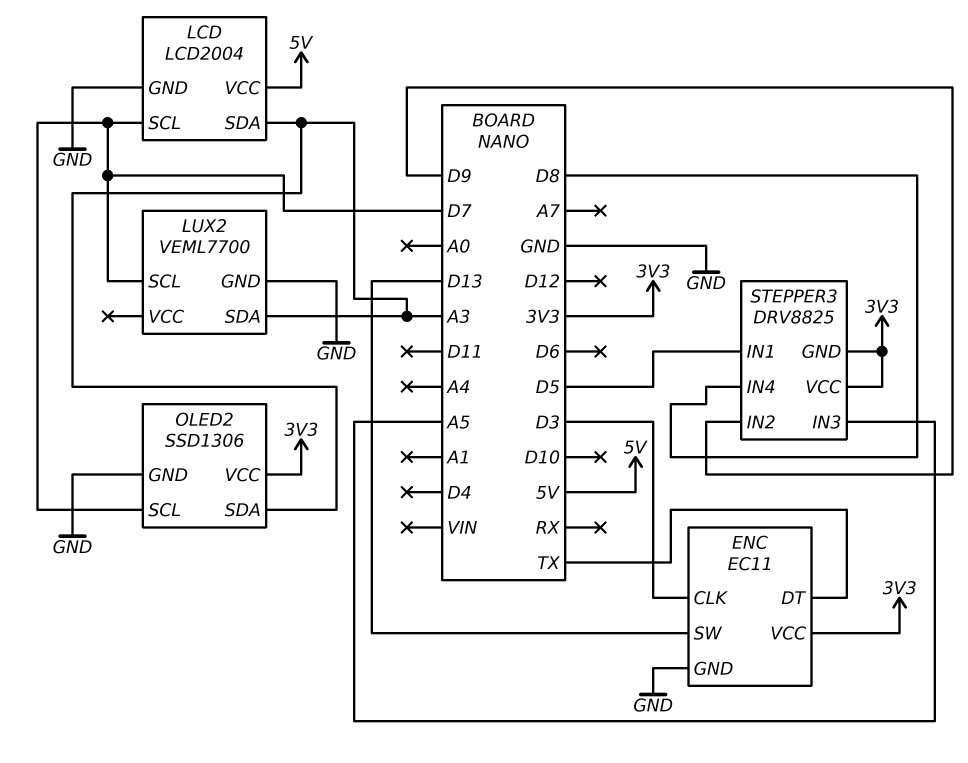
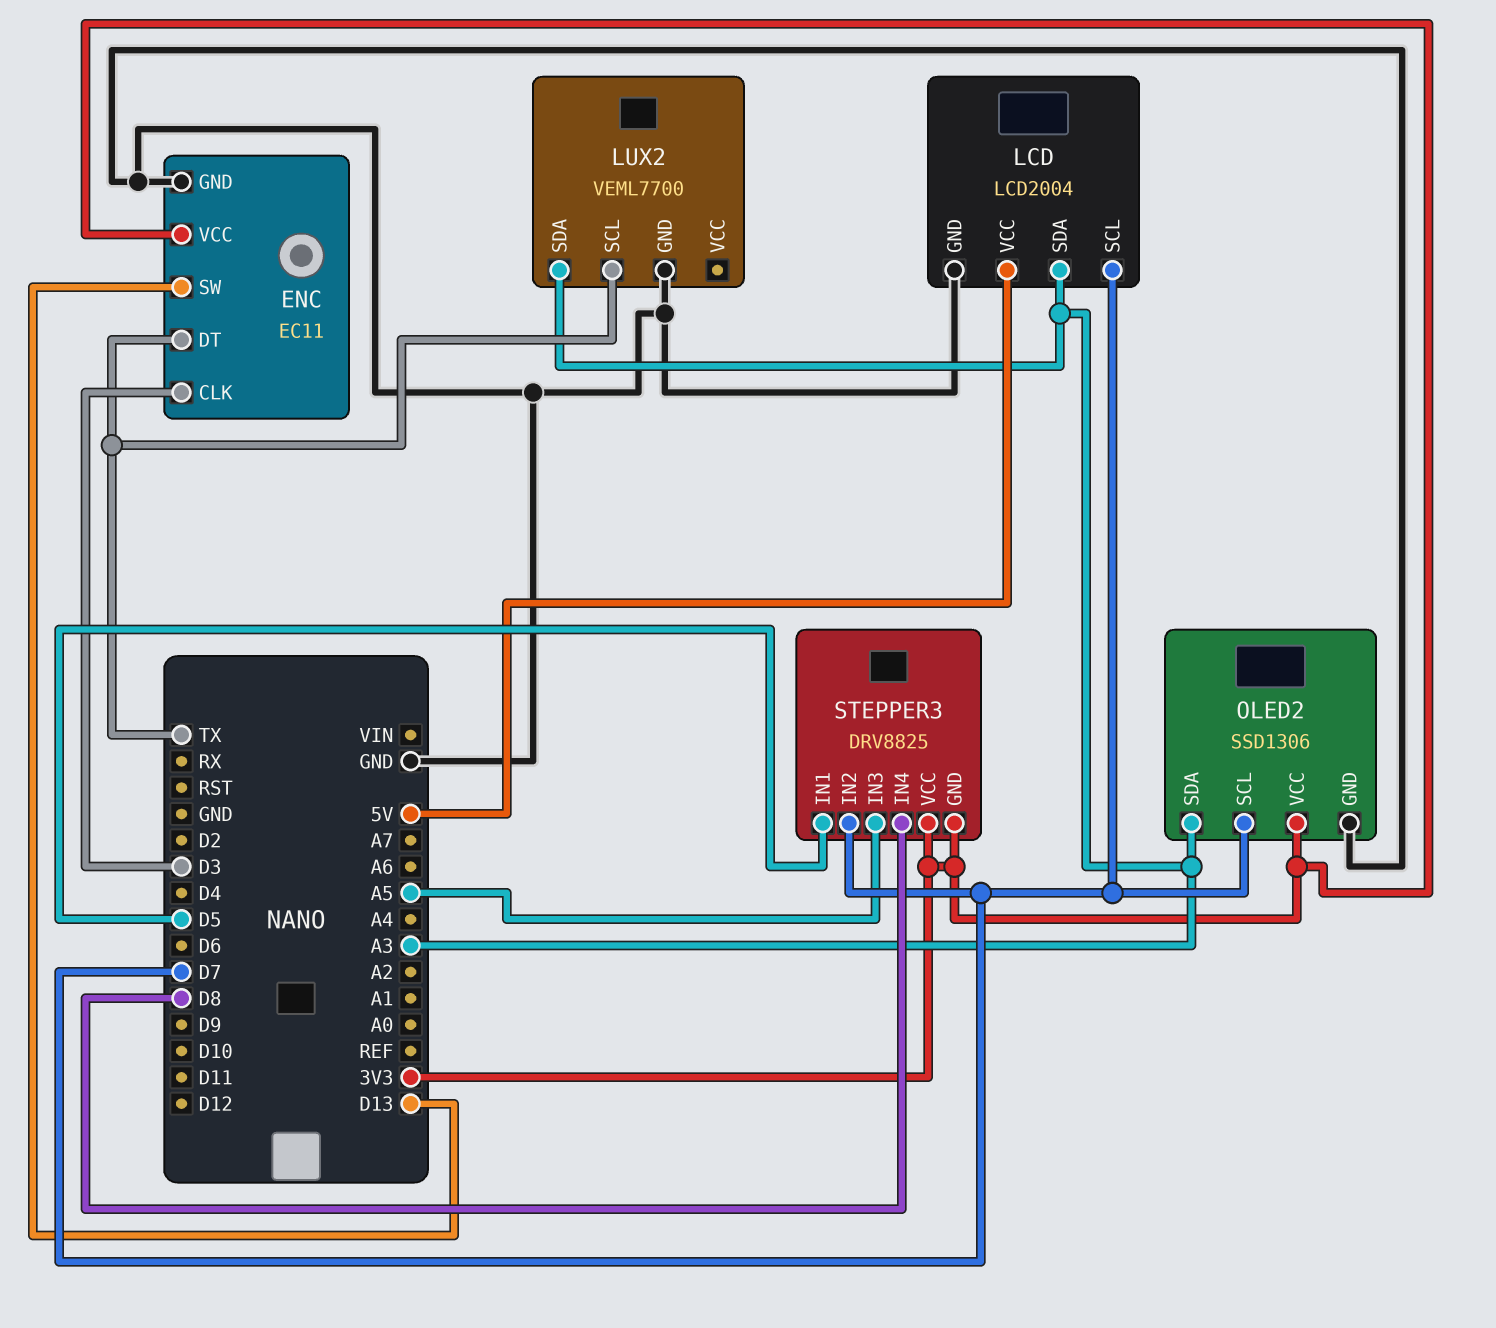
LUX2 pin SCL: D7 -> TX
STEPPER3 pin IN2: D9 -> D7

